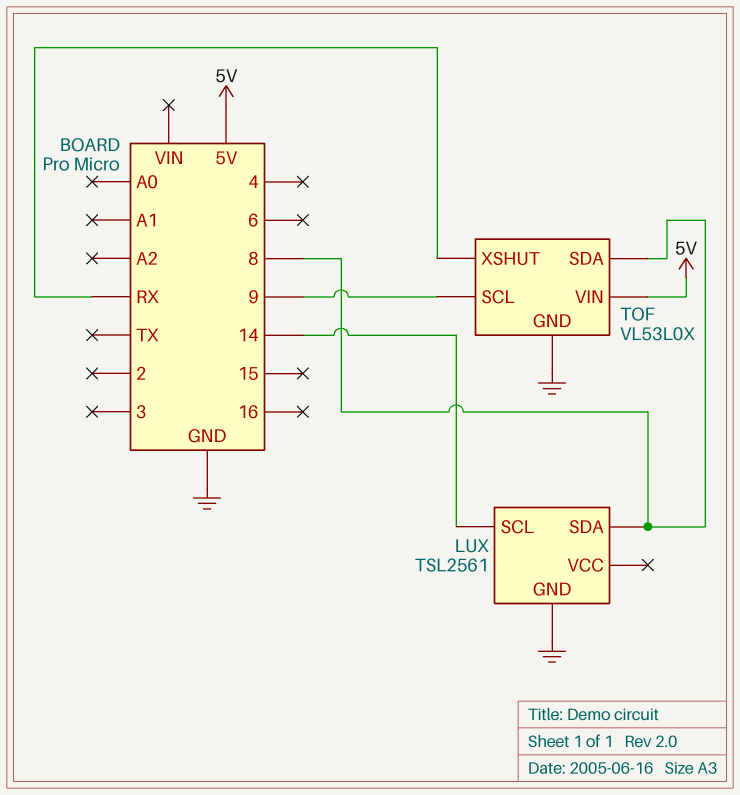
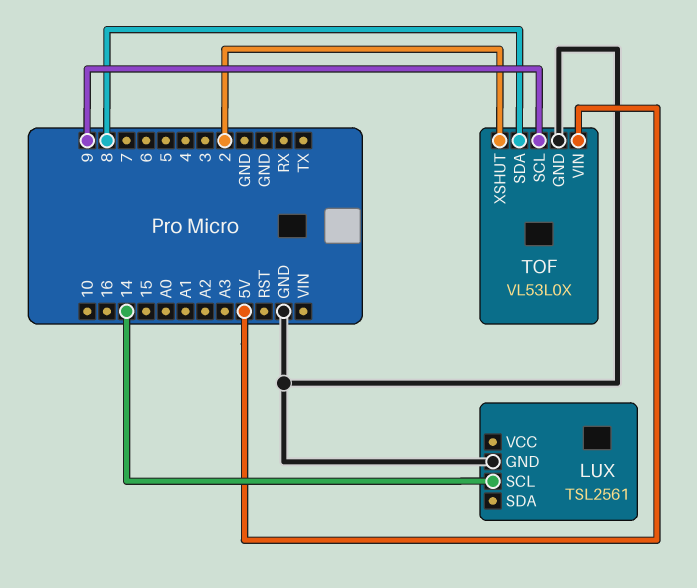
LUX pin SDA: 8 -> none
TOF pin XSHUT: RX -> 2

